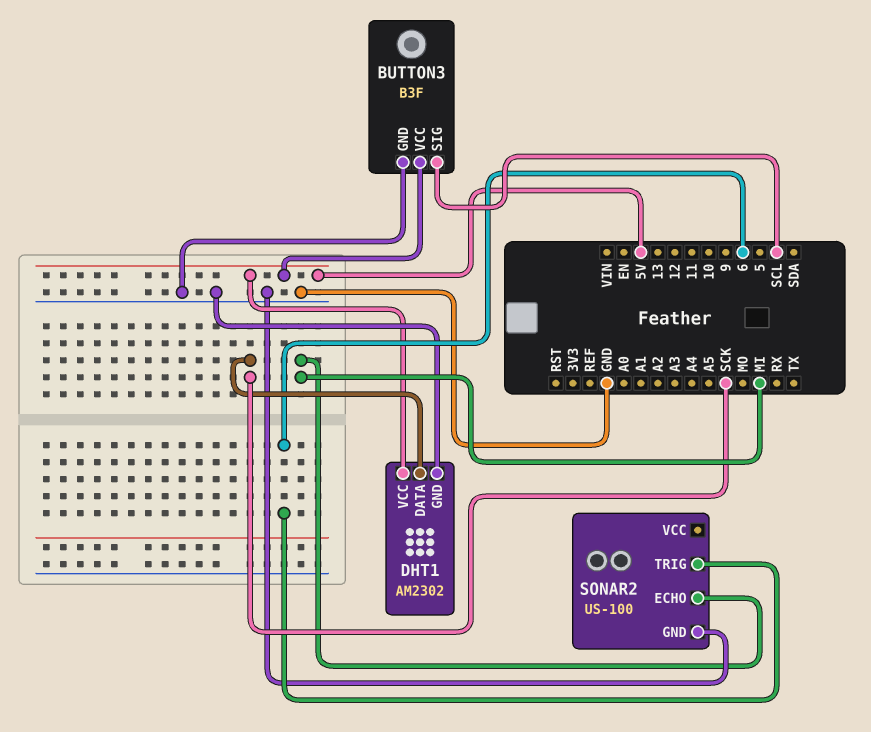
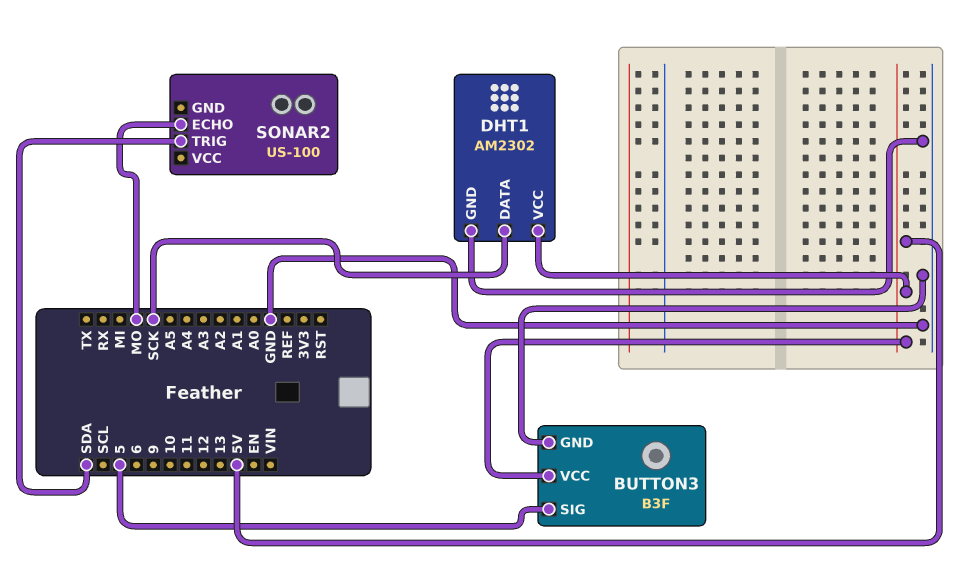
BUTTON3 pin SIG: SCL -> 5
SONAR2 pin ECHO: MI -> MO
SONAR2 pin GND: GND -> none
SONAR2 pin TRIG: 6 -> SDA

